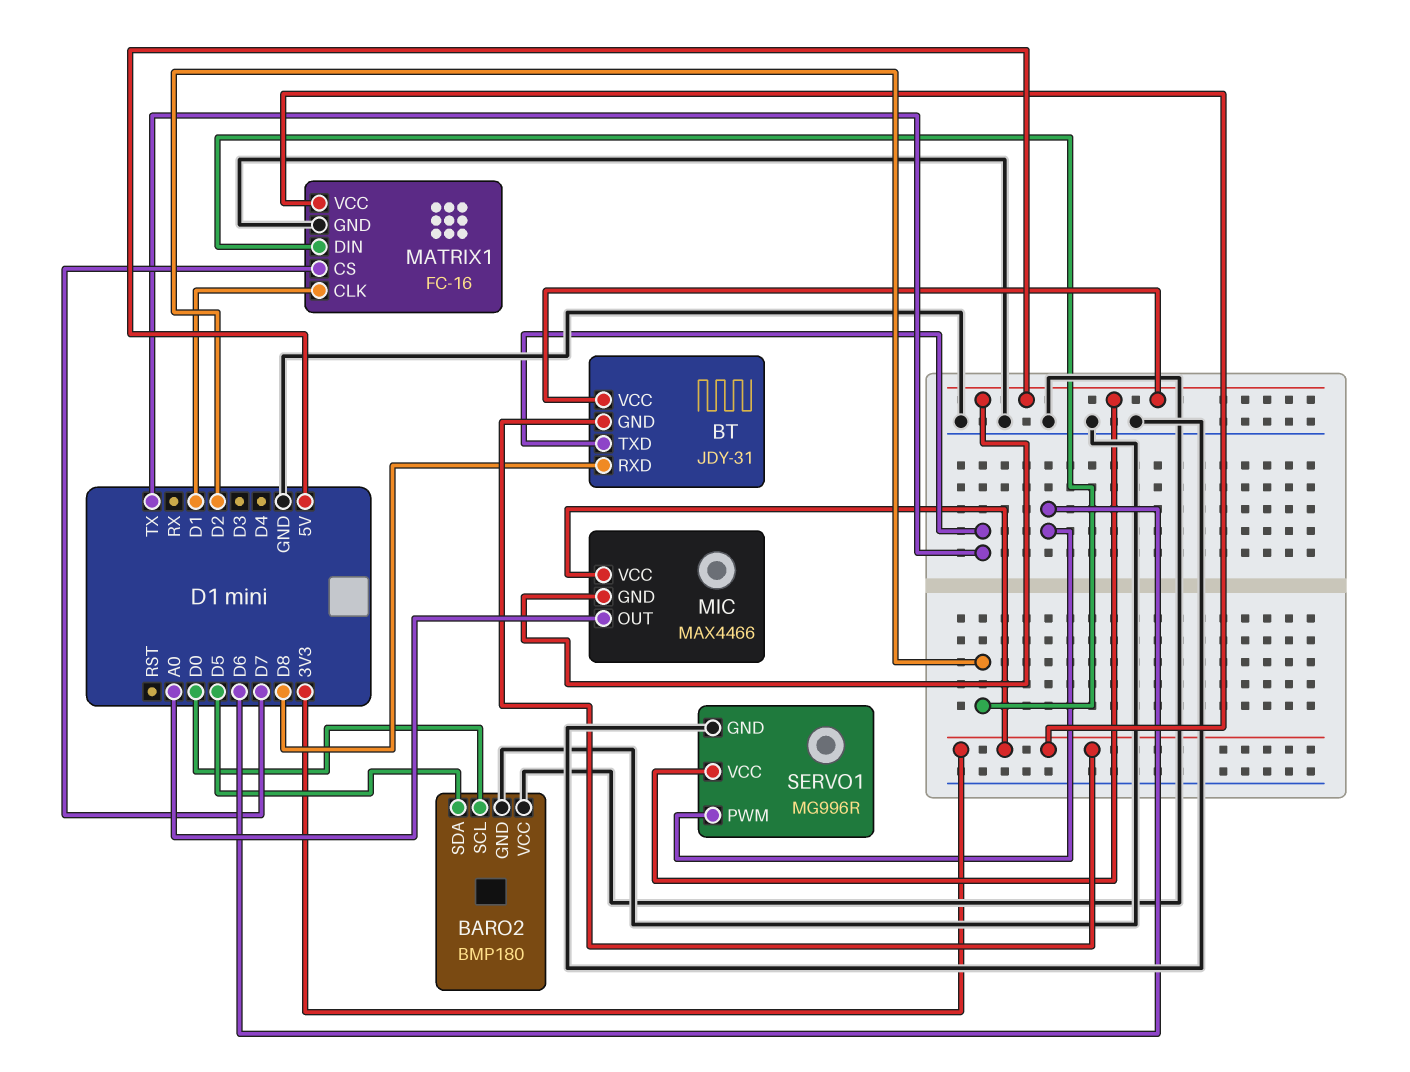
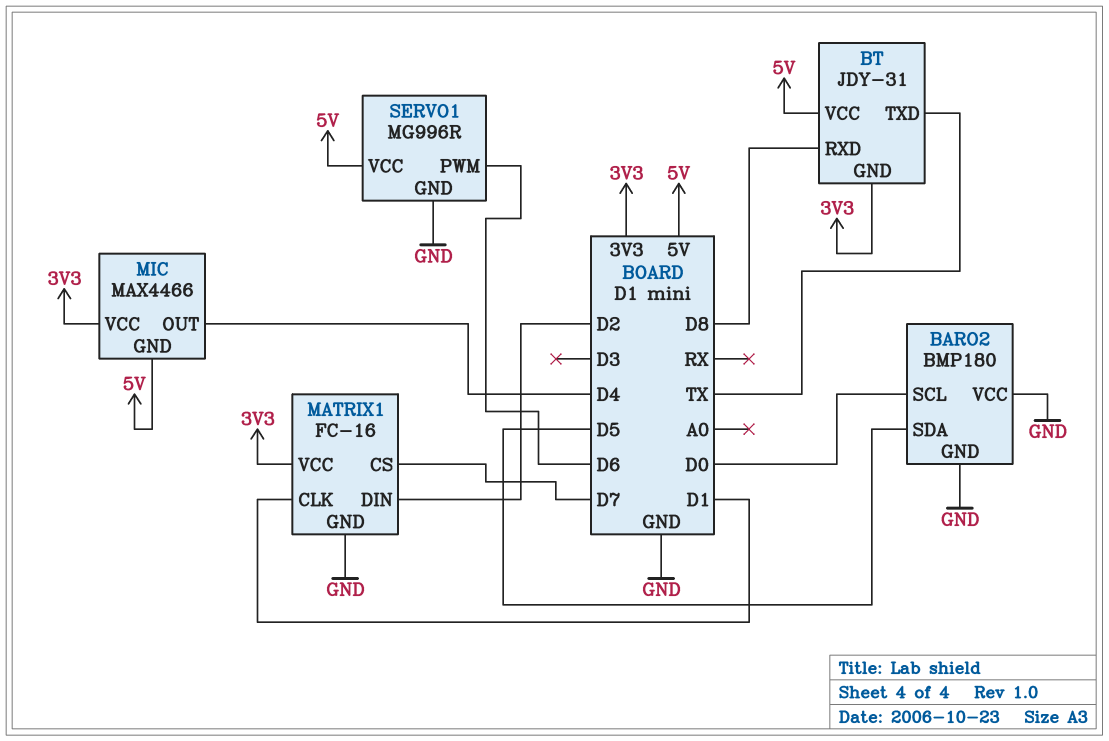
MIC pin OUT: A0 -> D4

